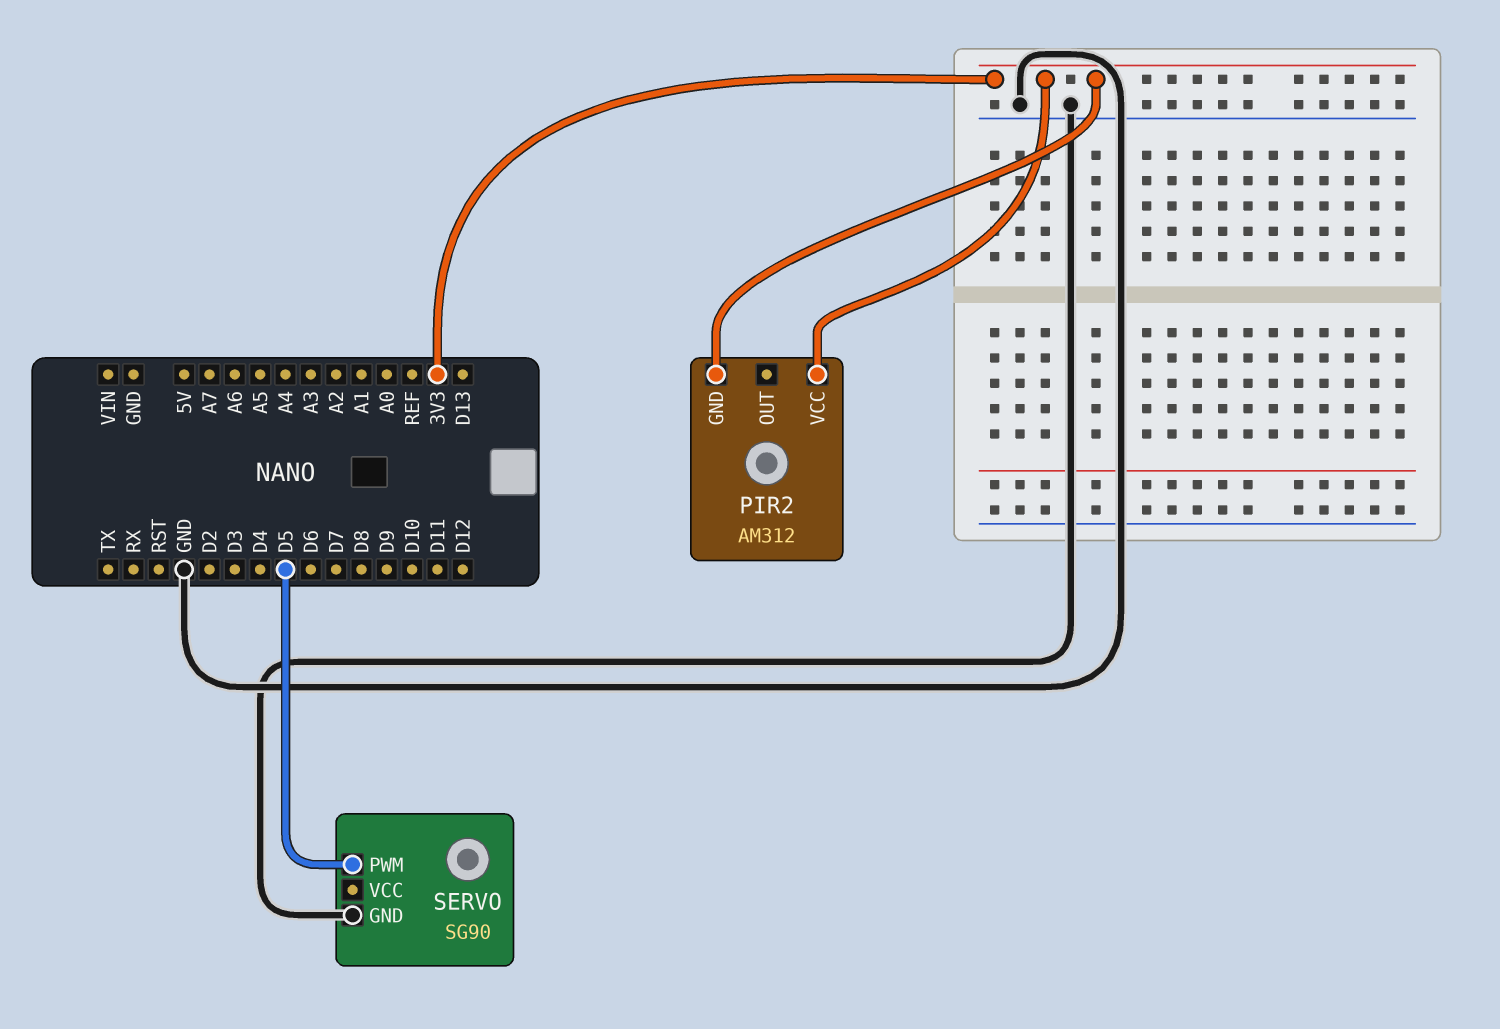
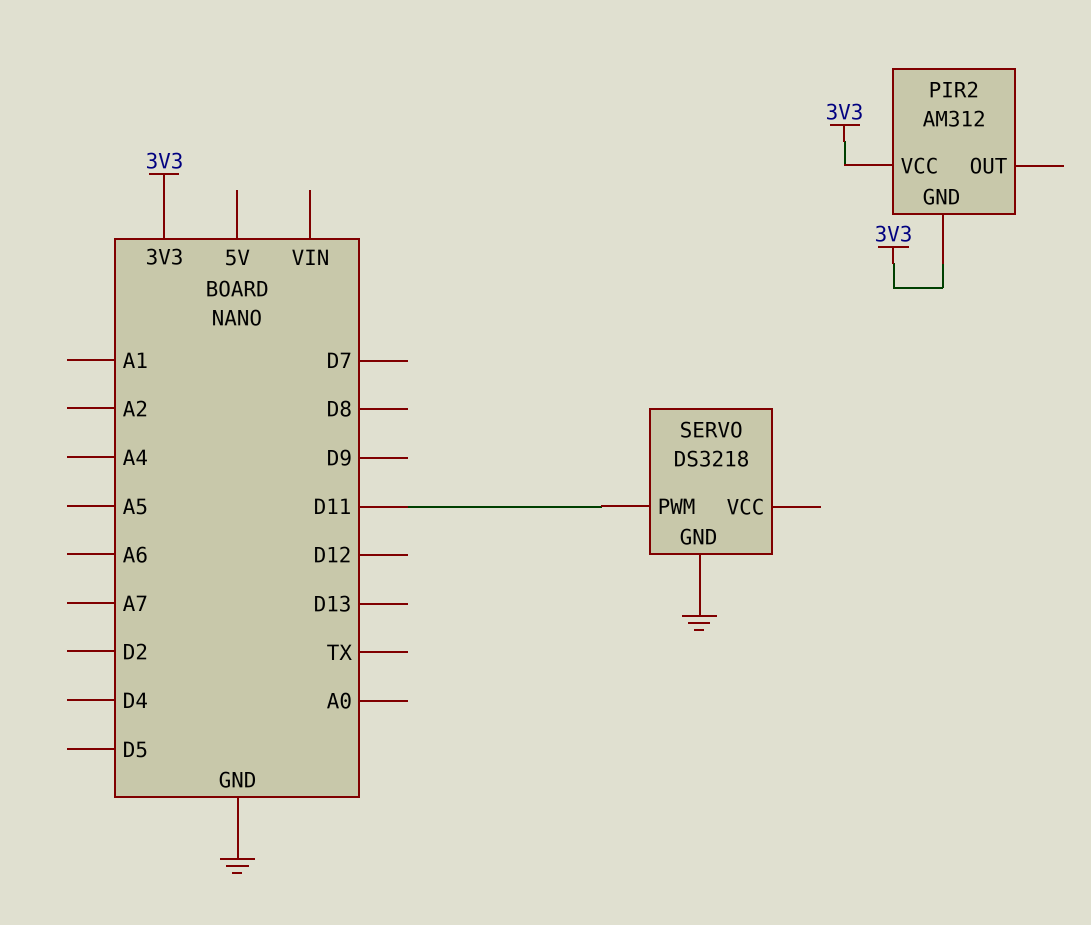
SERVO: SG90 -> DS3218
SERVO pin PWM: D5 -> D11

